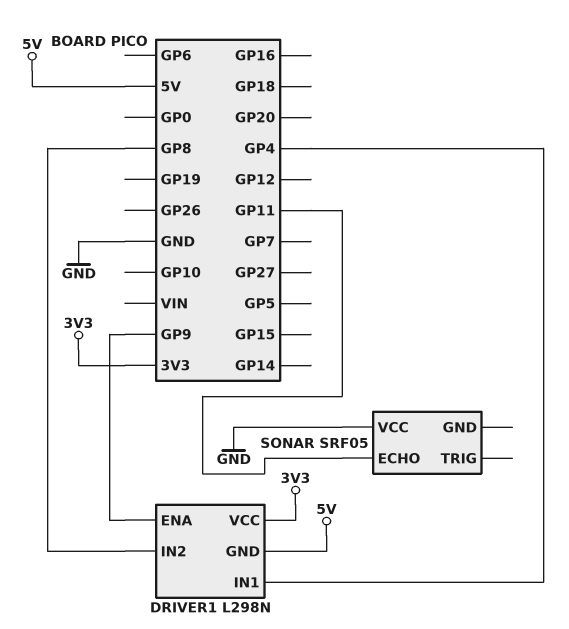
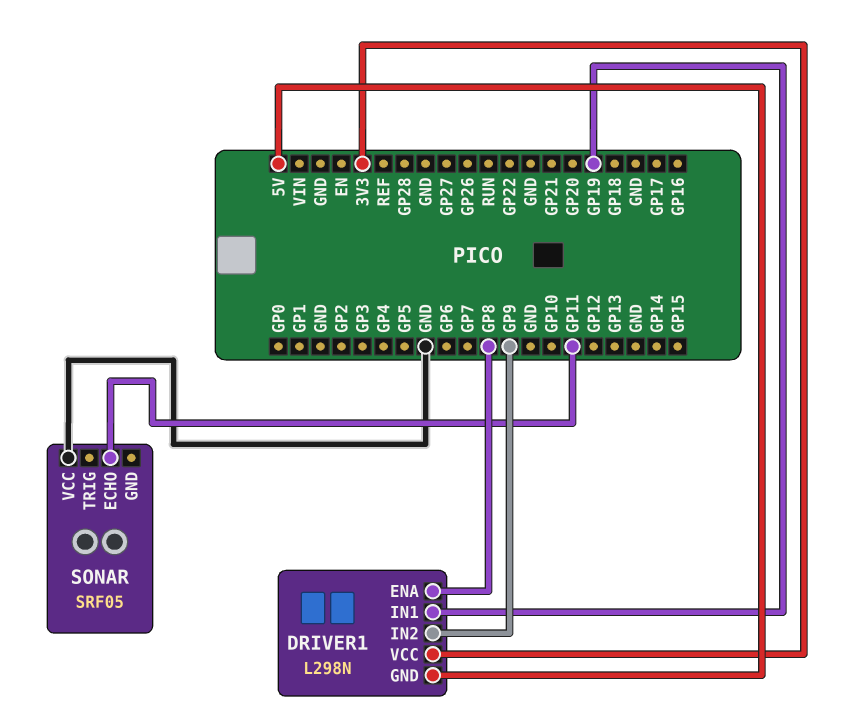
DRIVER1 pin ENA: GP9 -> GP8
DRIVER1 pin IN1: GP4 -> GP19
DRIVER1 pin IN2: GP8 -> GP9

